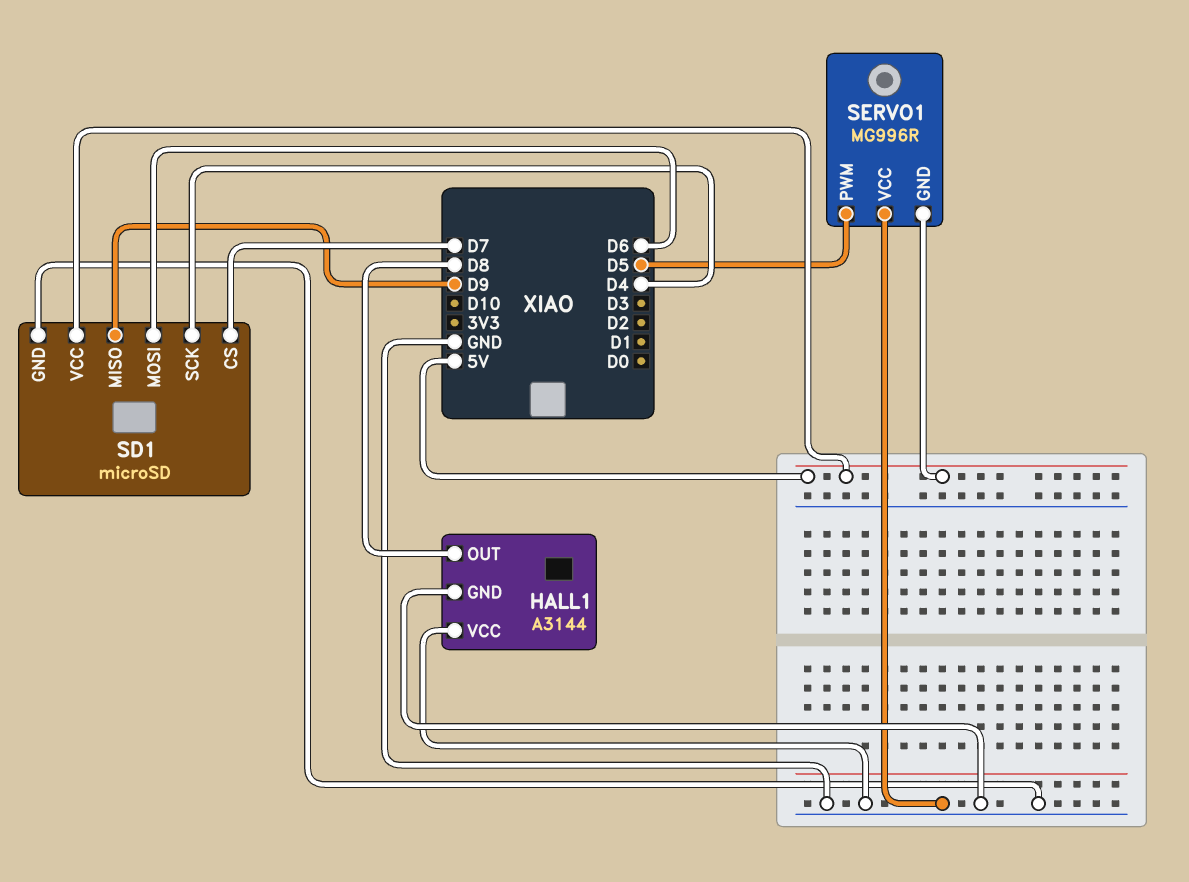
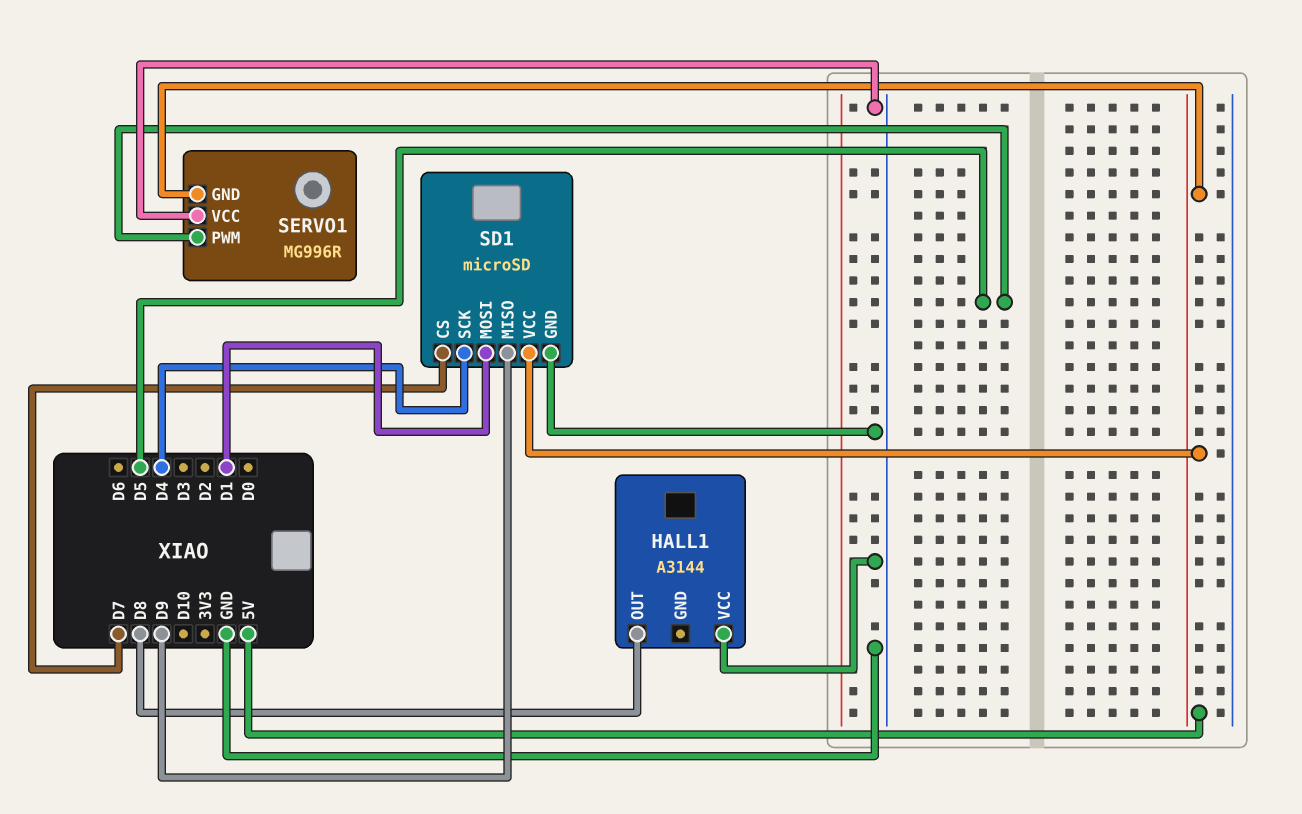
HALL1 pin GND: GND -> none
SD1 pin MOSI: D6 -> D1

